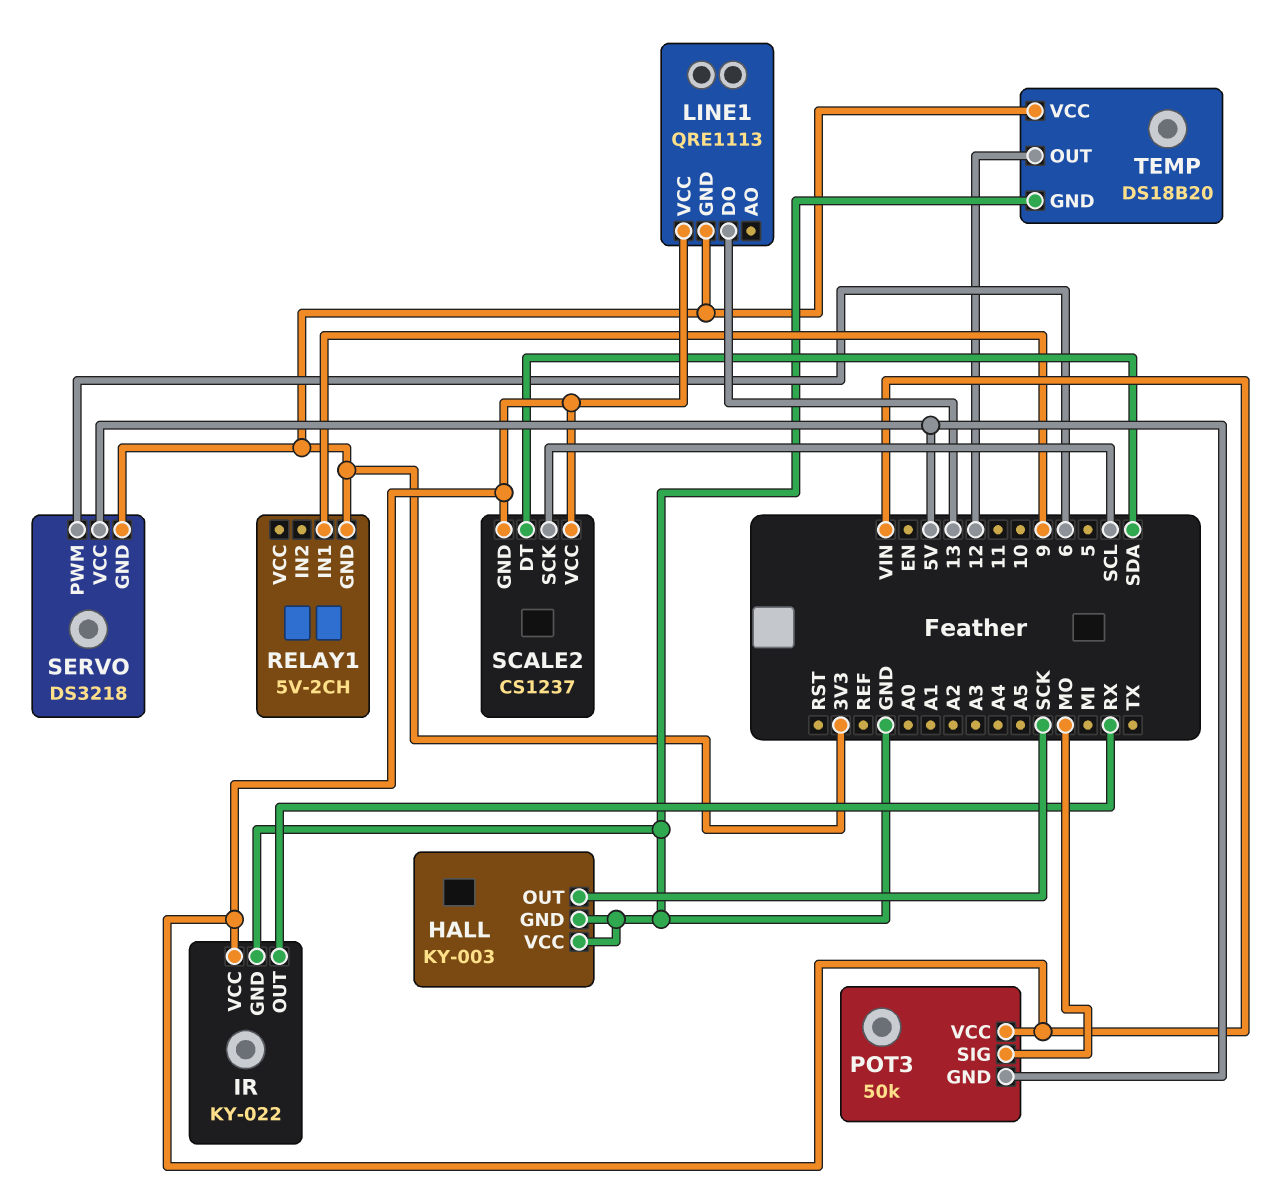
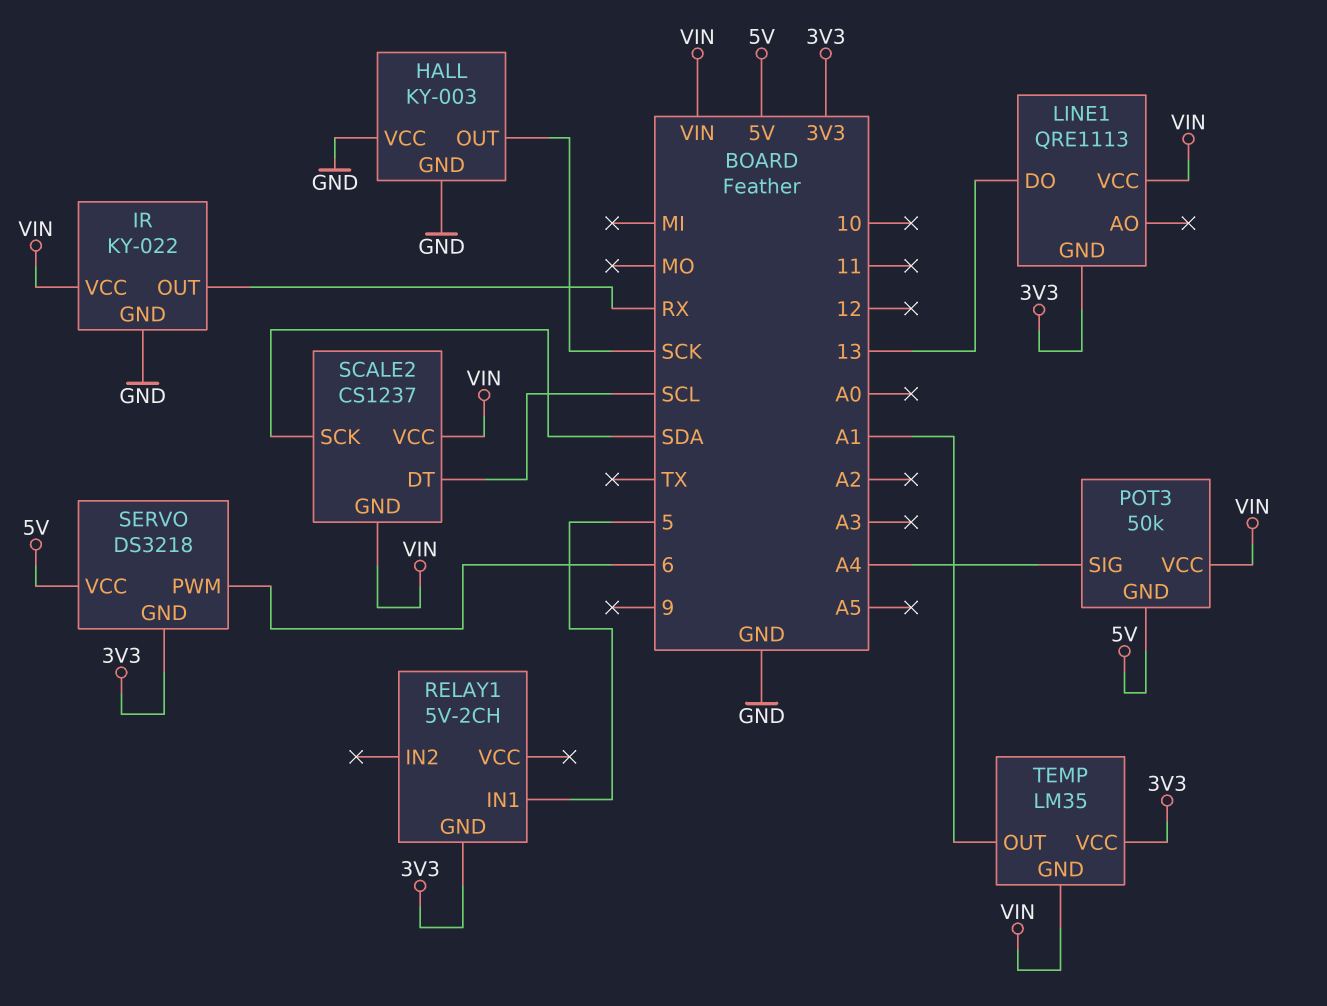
POT3 pin SIG: MO -> A4
RELAY1 pin IN1: 9 -> 5
SCALE2 pin DT: SDA -> SCL
SCALE2 pin SCK: SCL -> SDA
TEMP: DS18B20 -> LM35
TEMP pin GND: GND -> VIN
TEMP pin OUT: 12 -> A1

